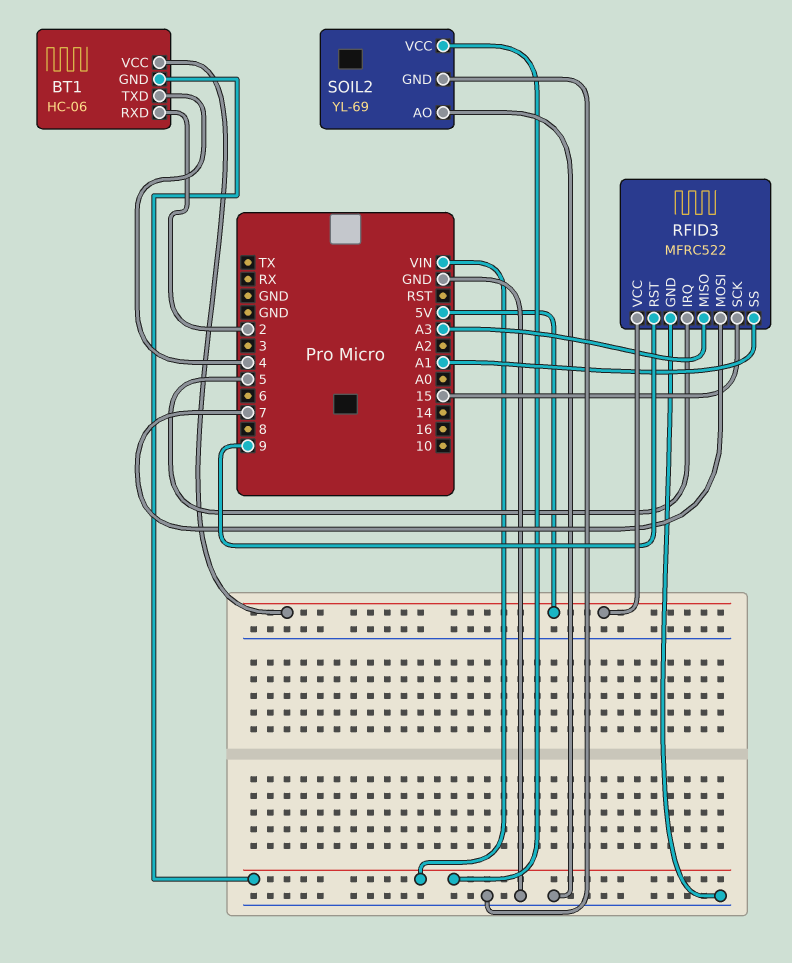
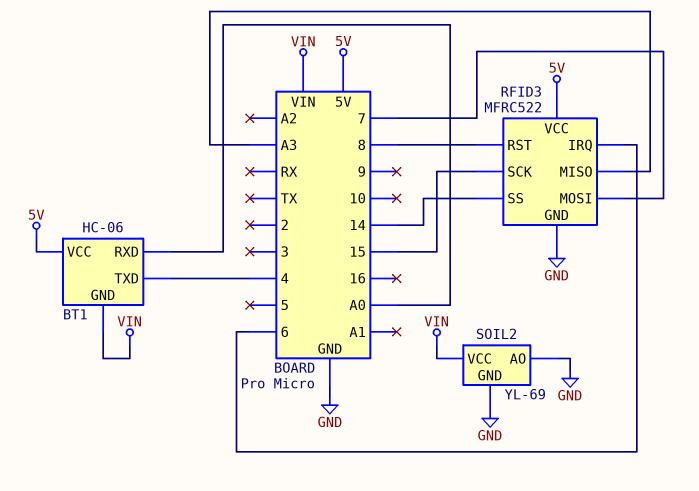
BT1 pin RXD: 2 -> A0
RFID3 pin IRQ: 5 -> 6
RFID3 pin RST: 9 -> 8
RFID3 pin SS: A1 -> 14

